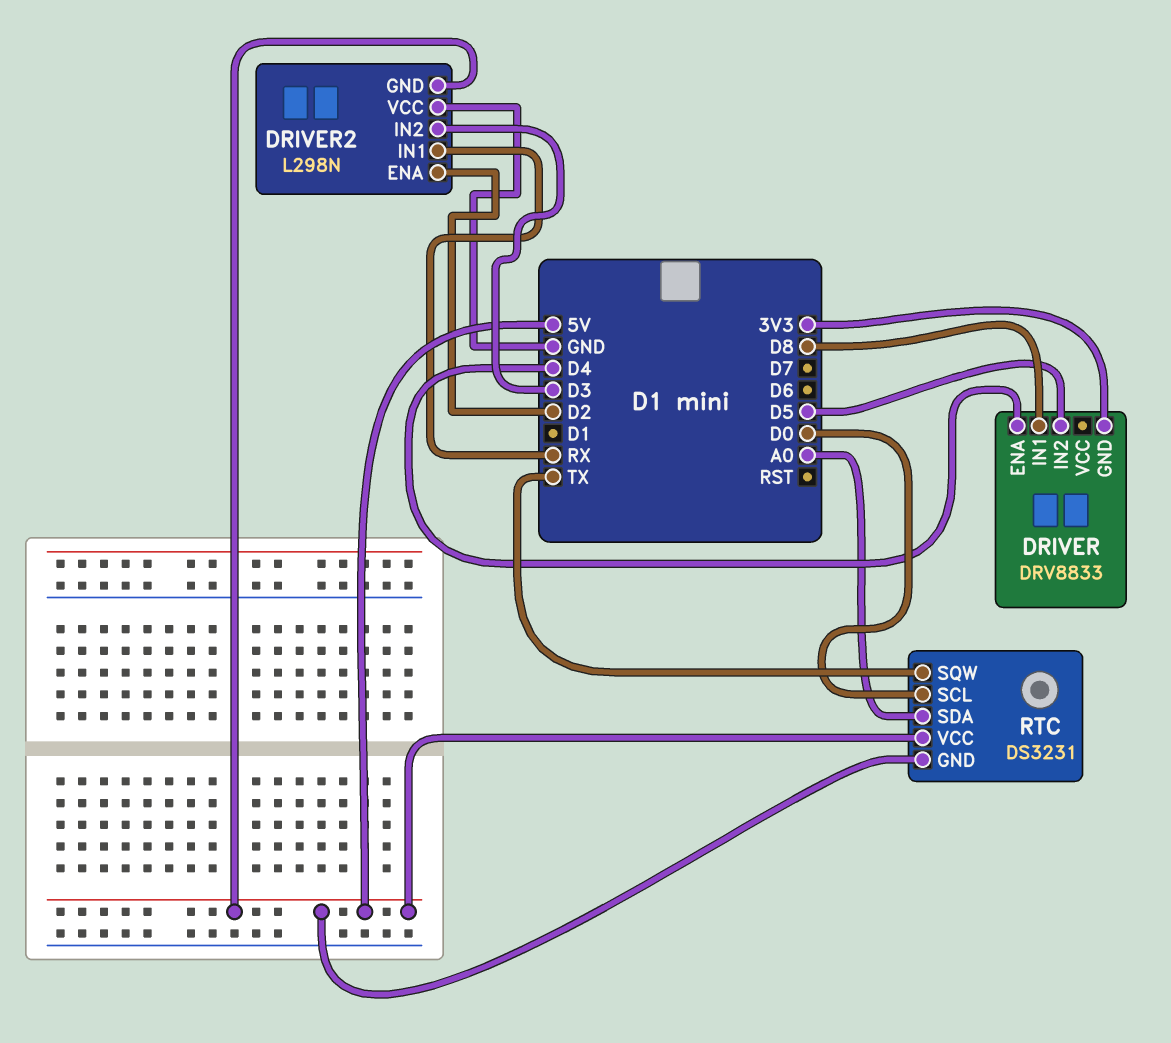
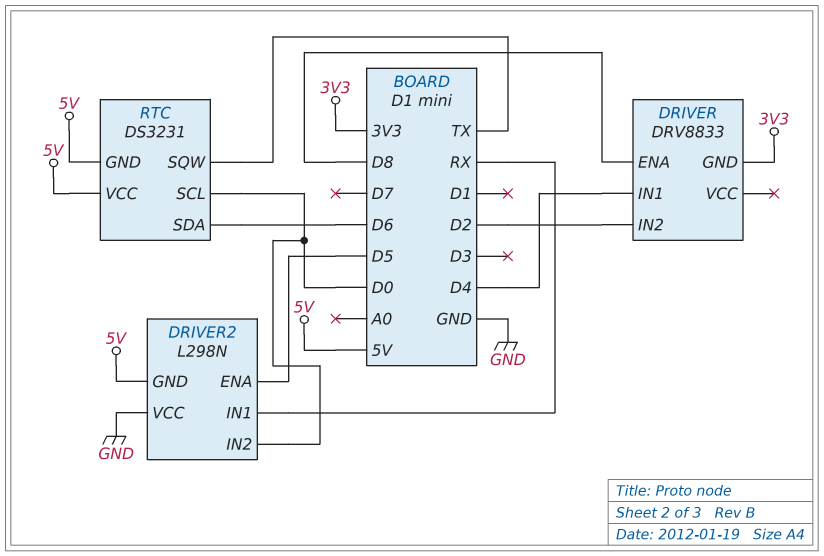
DRIVER pin ENA: D4 -> D8
DRIVER pin IN1: D8 -> D4
DRIVER pin IN2: D5 -> D2
DRIVER2 pin ENA: D2 -> D5
DRIVER2 pin IN2: D3 -> D0
RTC pin SDA: A0 -> D6

